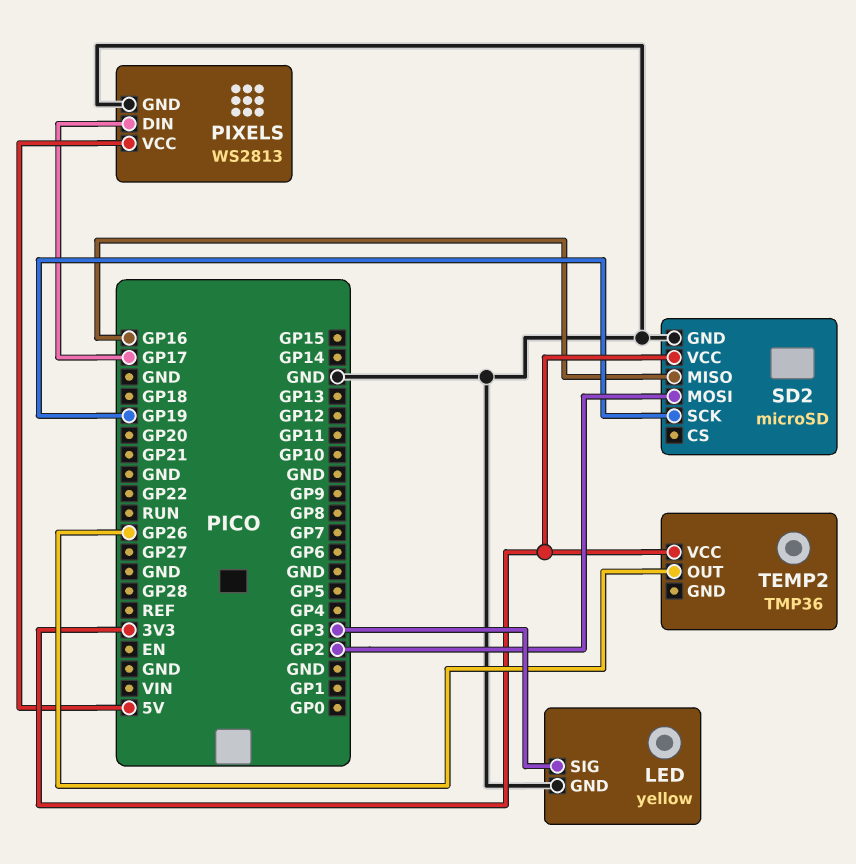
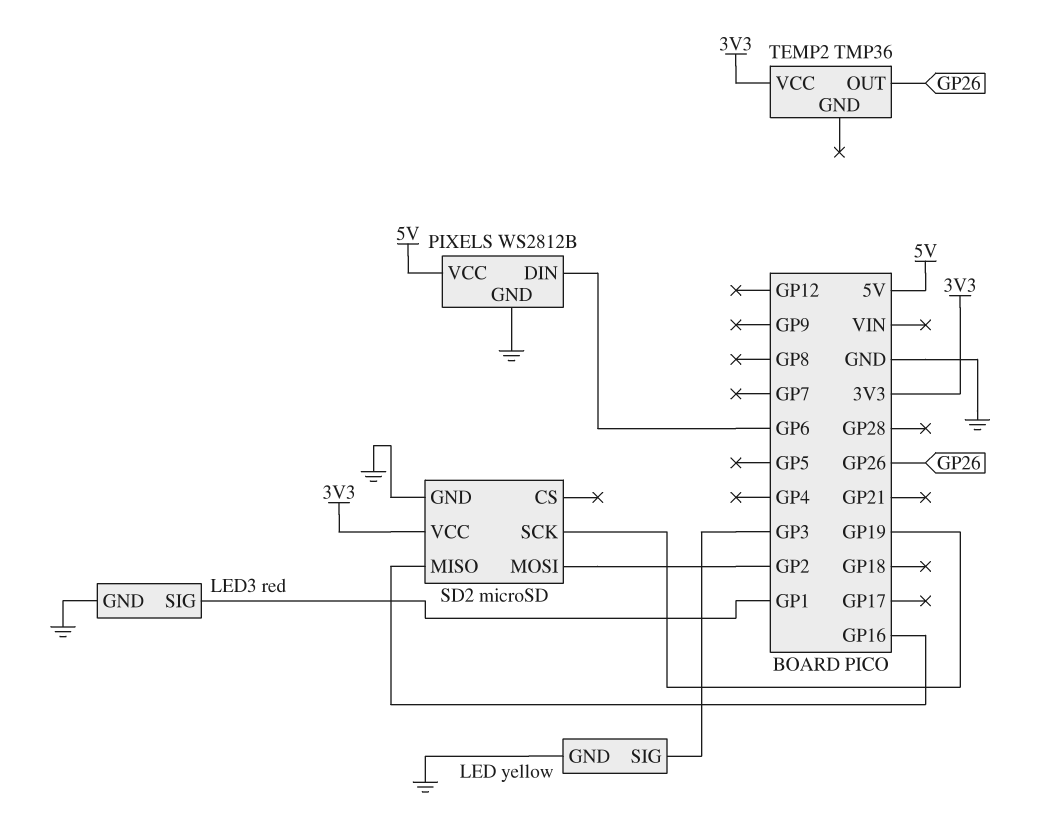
LED3: none -> red
LED3 pin GND: none -> GND
LED3 pin SIG: none -> GP1
PIXELS: WS2813 -> WS2812B
PIXELS pin DIN: GP17 -> GP6

